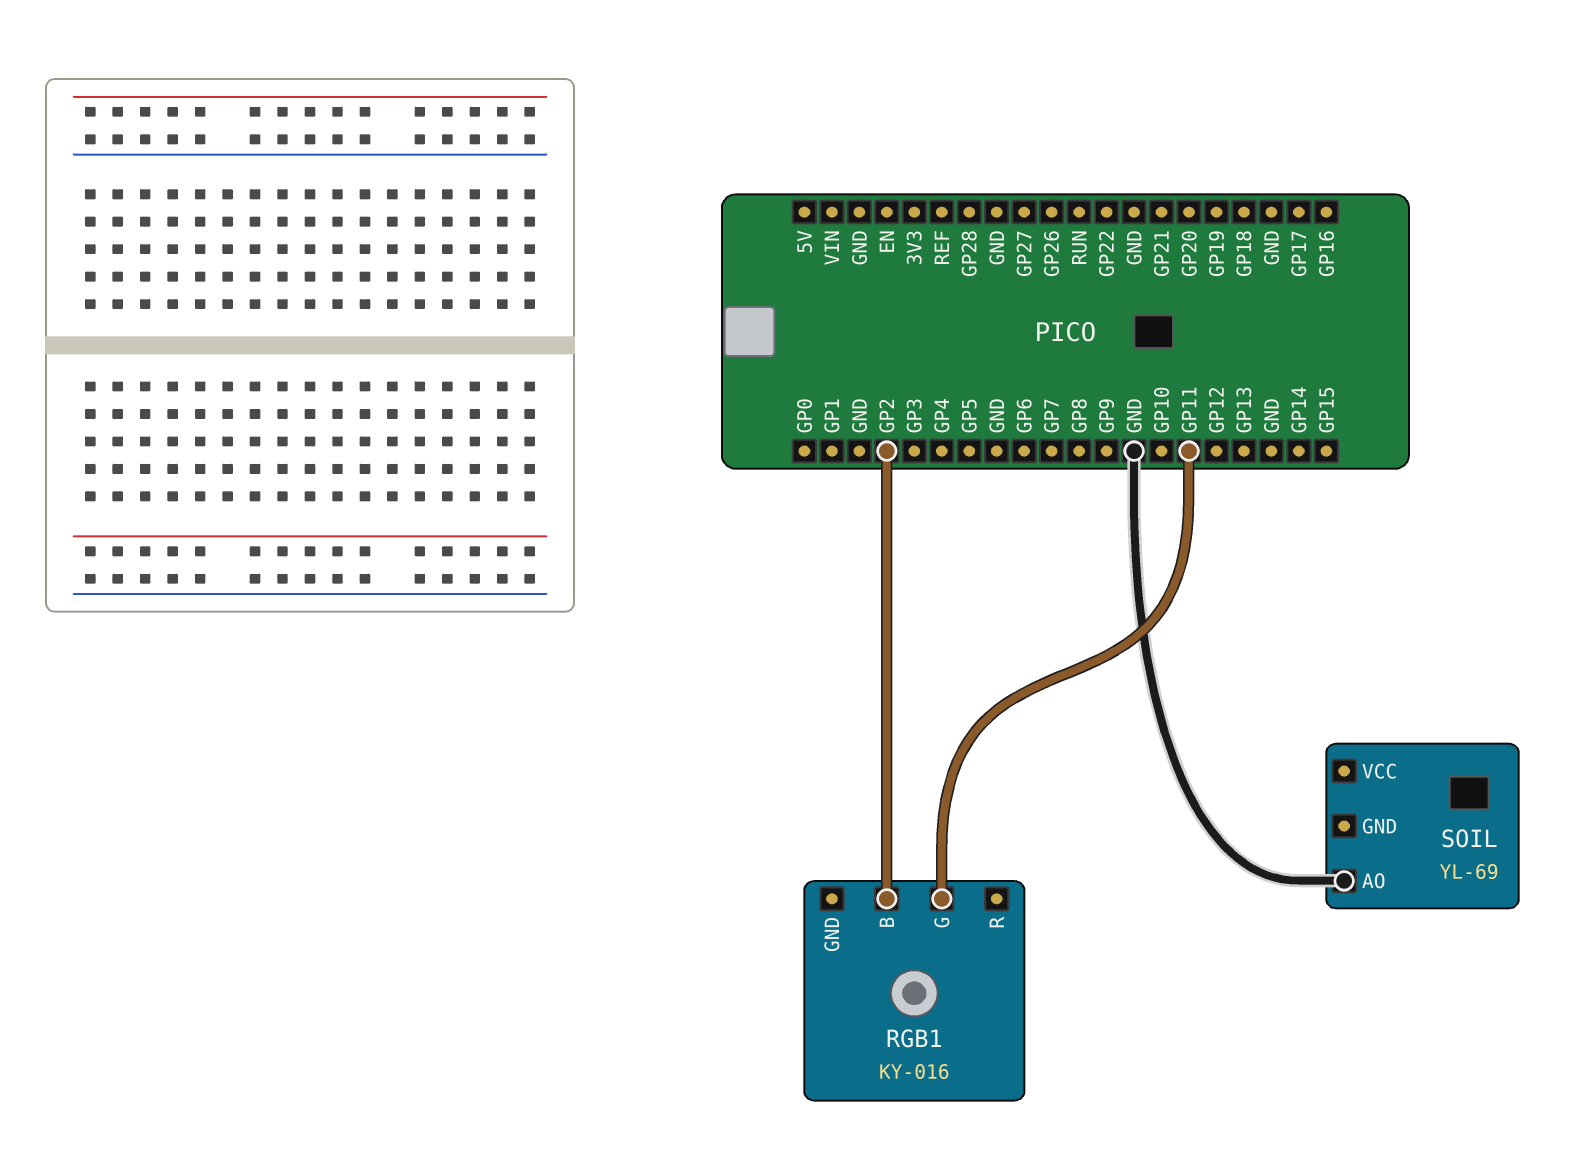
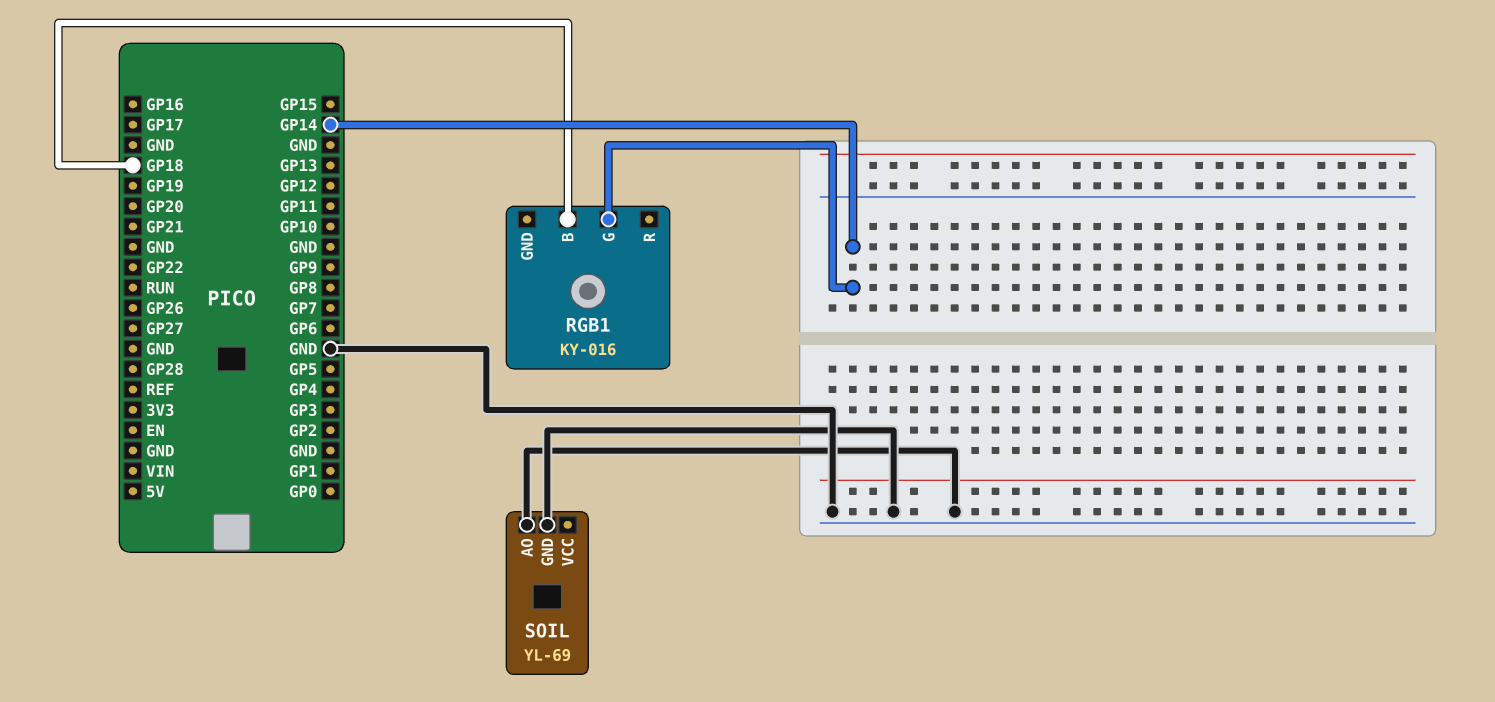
RGB1 pin B: GP2 -> GP18
RGB1 pin G: GP11 -> GP14
SOIL pin GND: none -> GND

